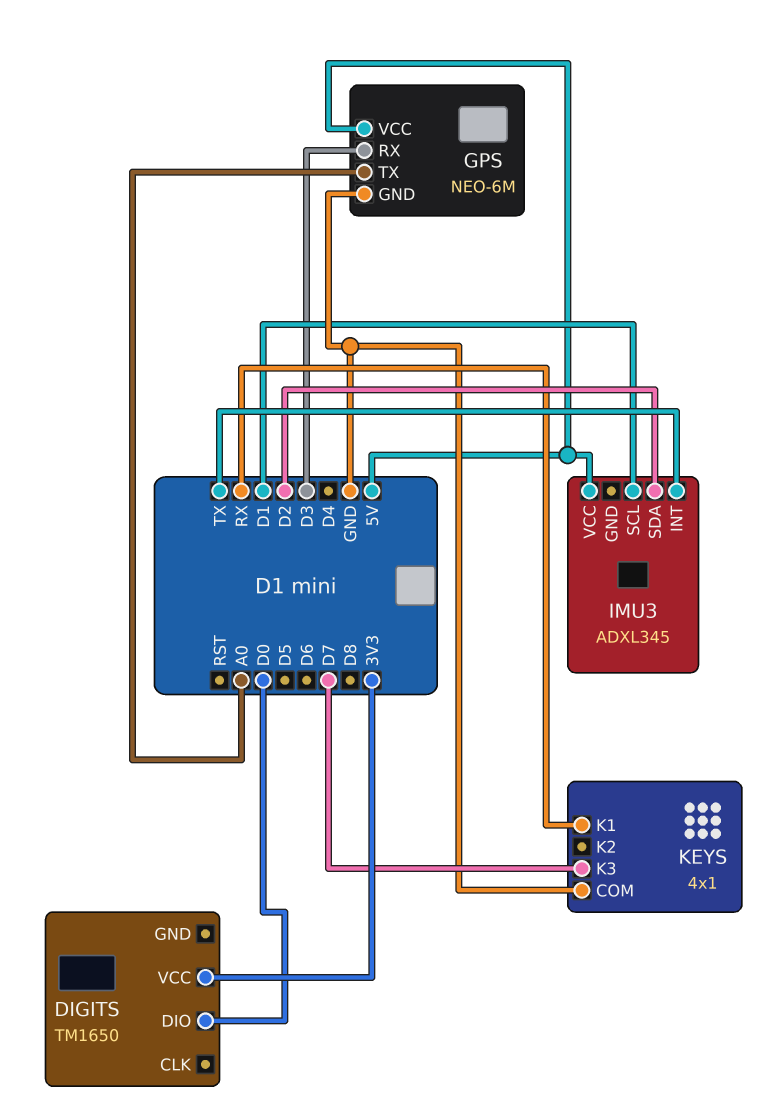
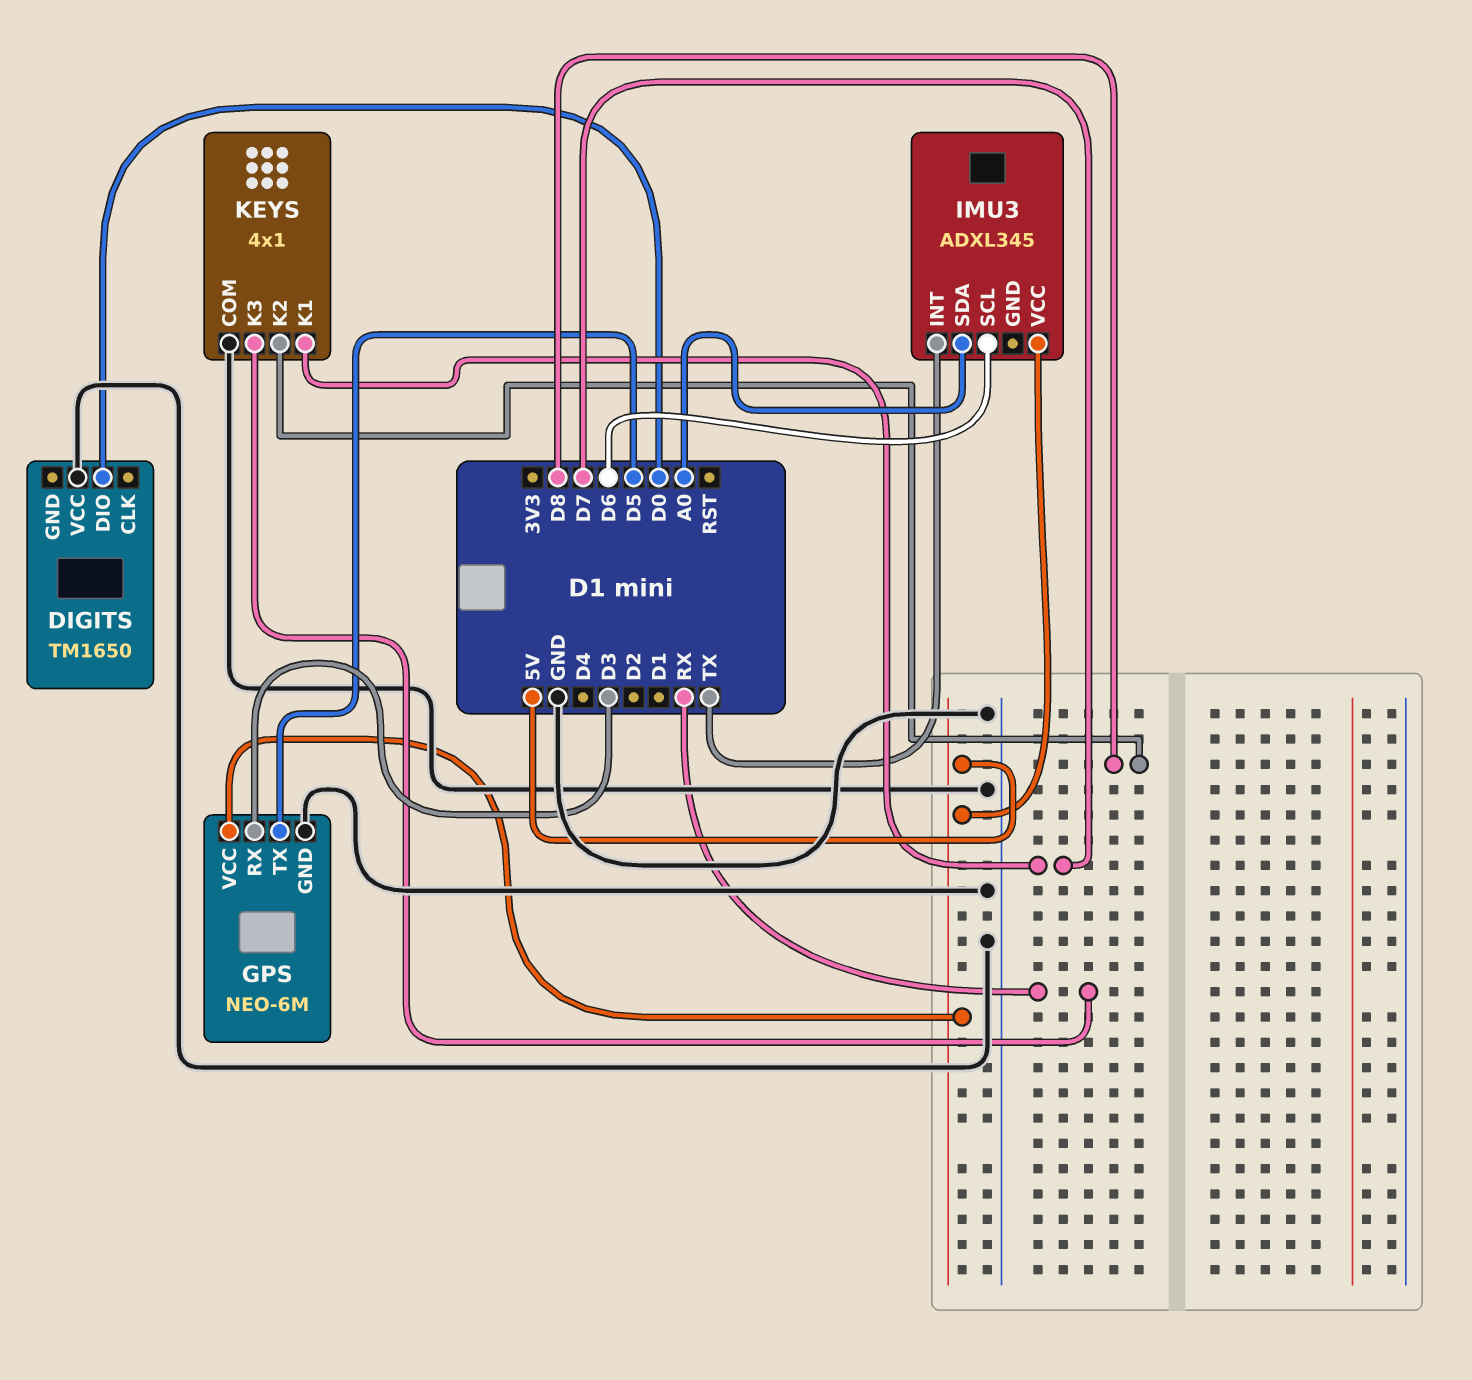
DIGITS pin VCC: 3V3 -> GND
GPS pin TX: A0 -> D5
IMU3 pin SCL: D1 -> D6
IMU3 pin SDA: D2 -> A0
KEYS pin K1: RX -> D7
KEYS pin K2: none -> D8
KEYS pin K3: D7 -> RX

